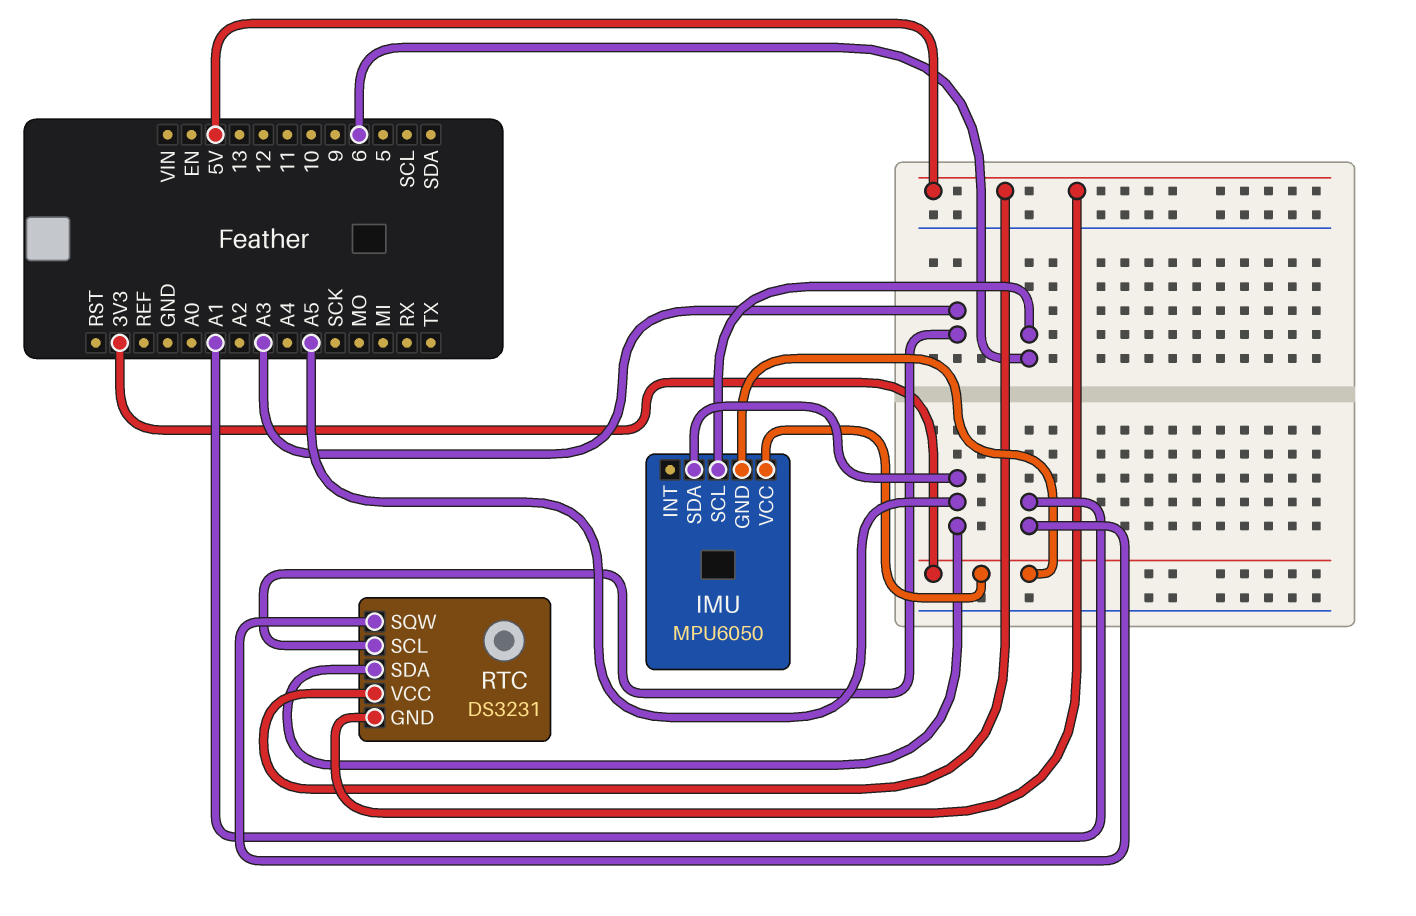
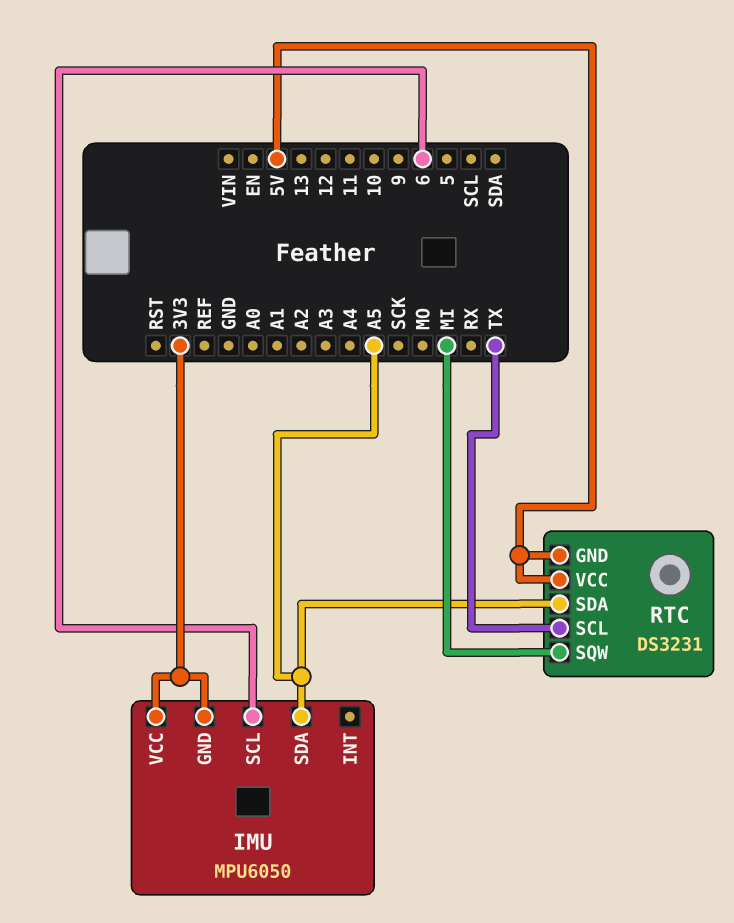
RTC pin SCL: A3 -> TX
RTC pin SQW: A1 -> MI

